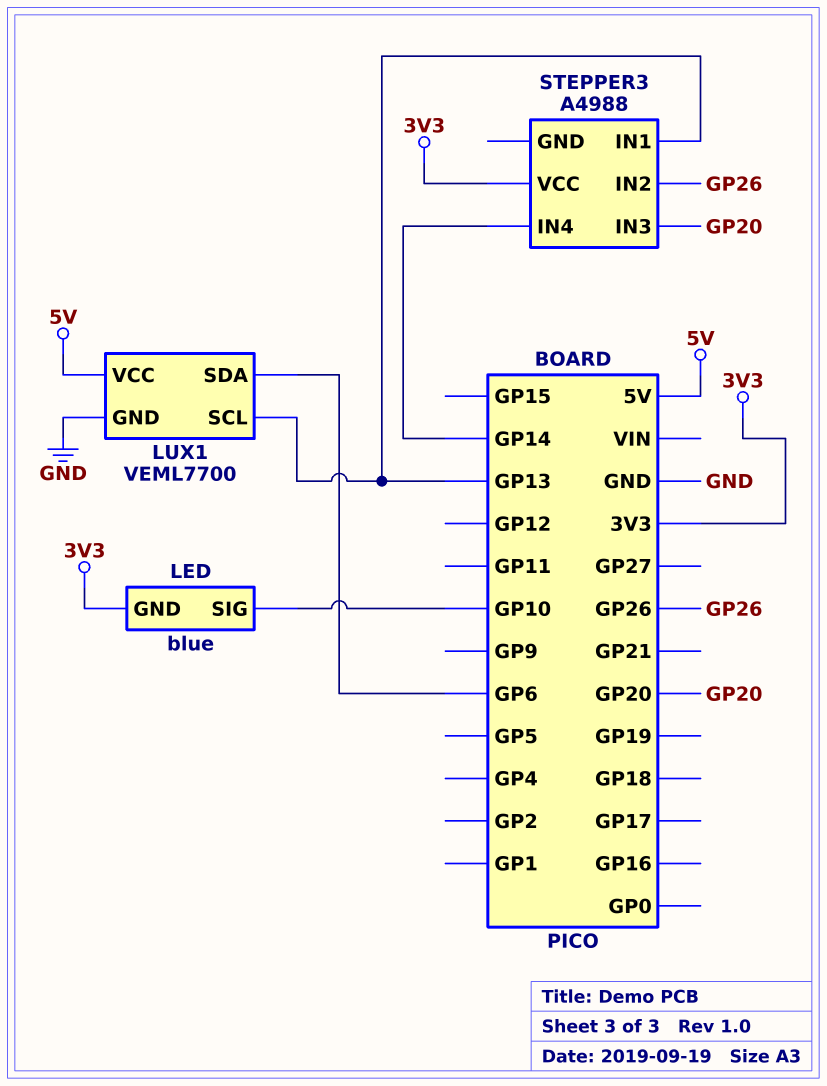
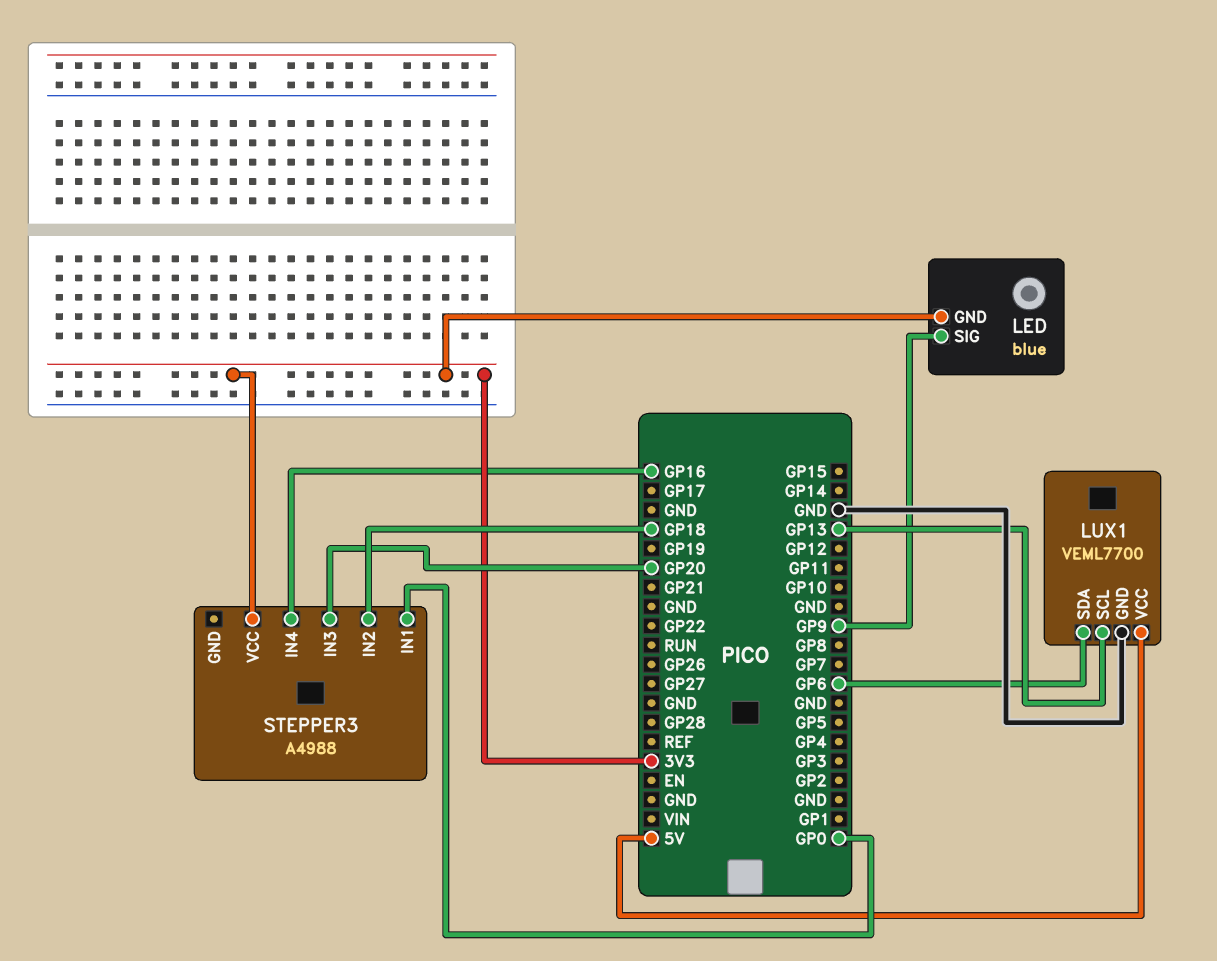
LED pin SIG: GP10 -> GP9
STEPPER3 pin IN1: GP13 -> GP0
STEPPER3 pin IN2: GP26 -> GP18
STEPPER3 pin IN4: GP14 -> GP16

